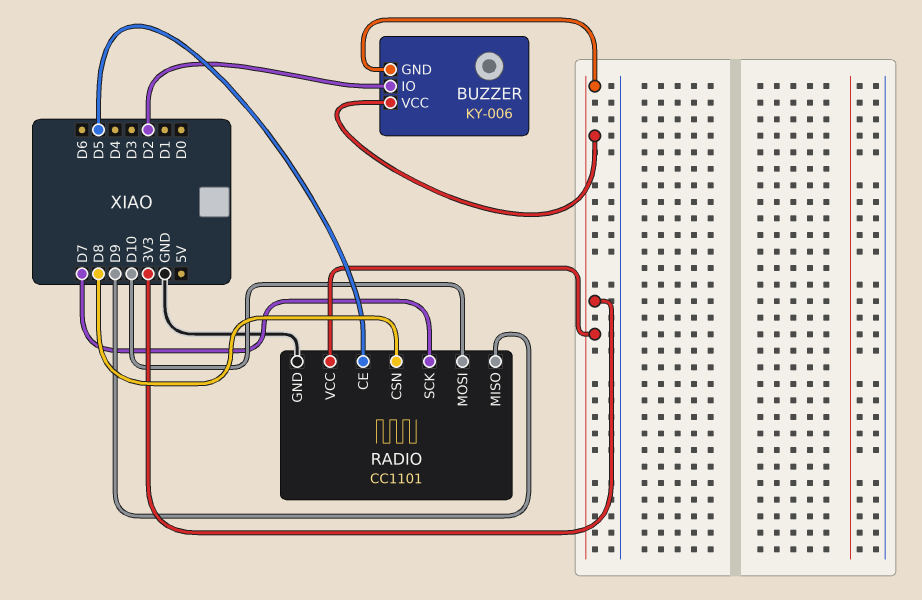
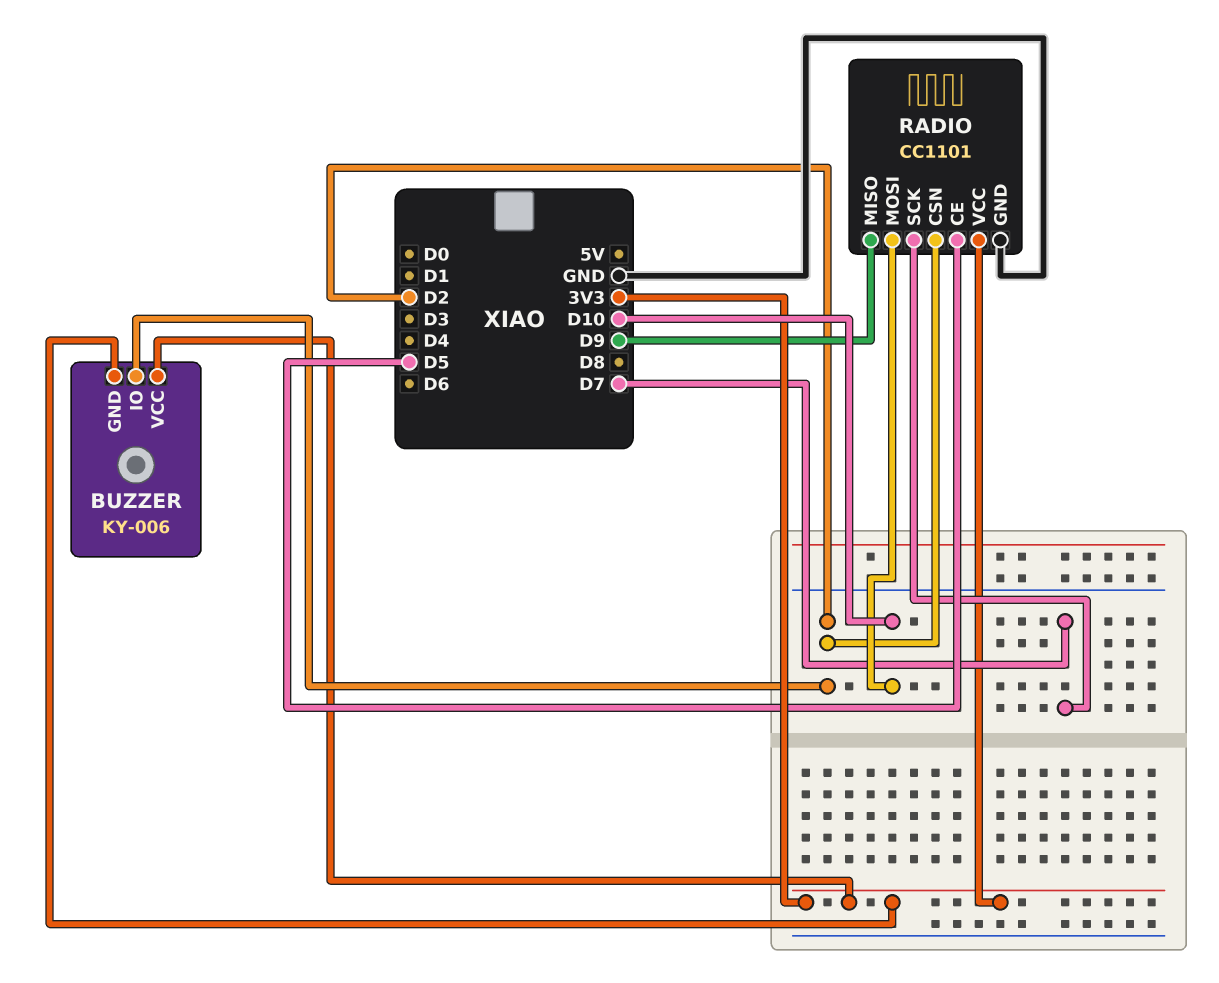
RADIO pin CSN: D8 -> D2

